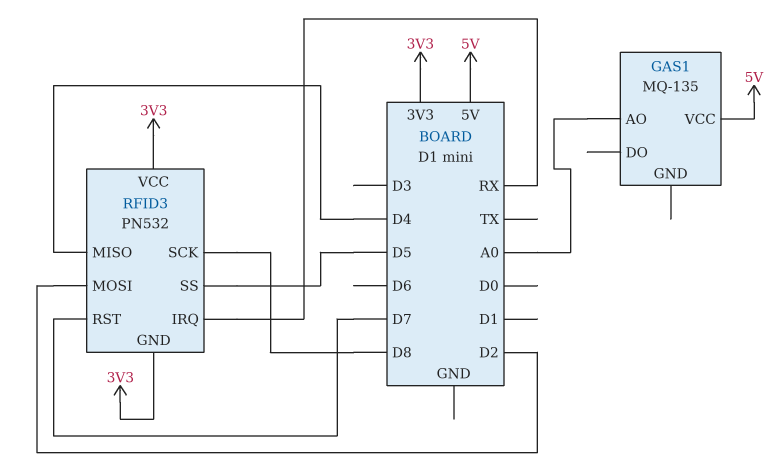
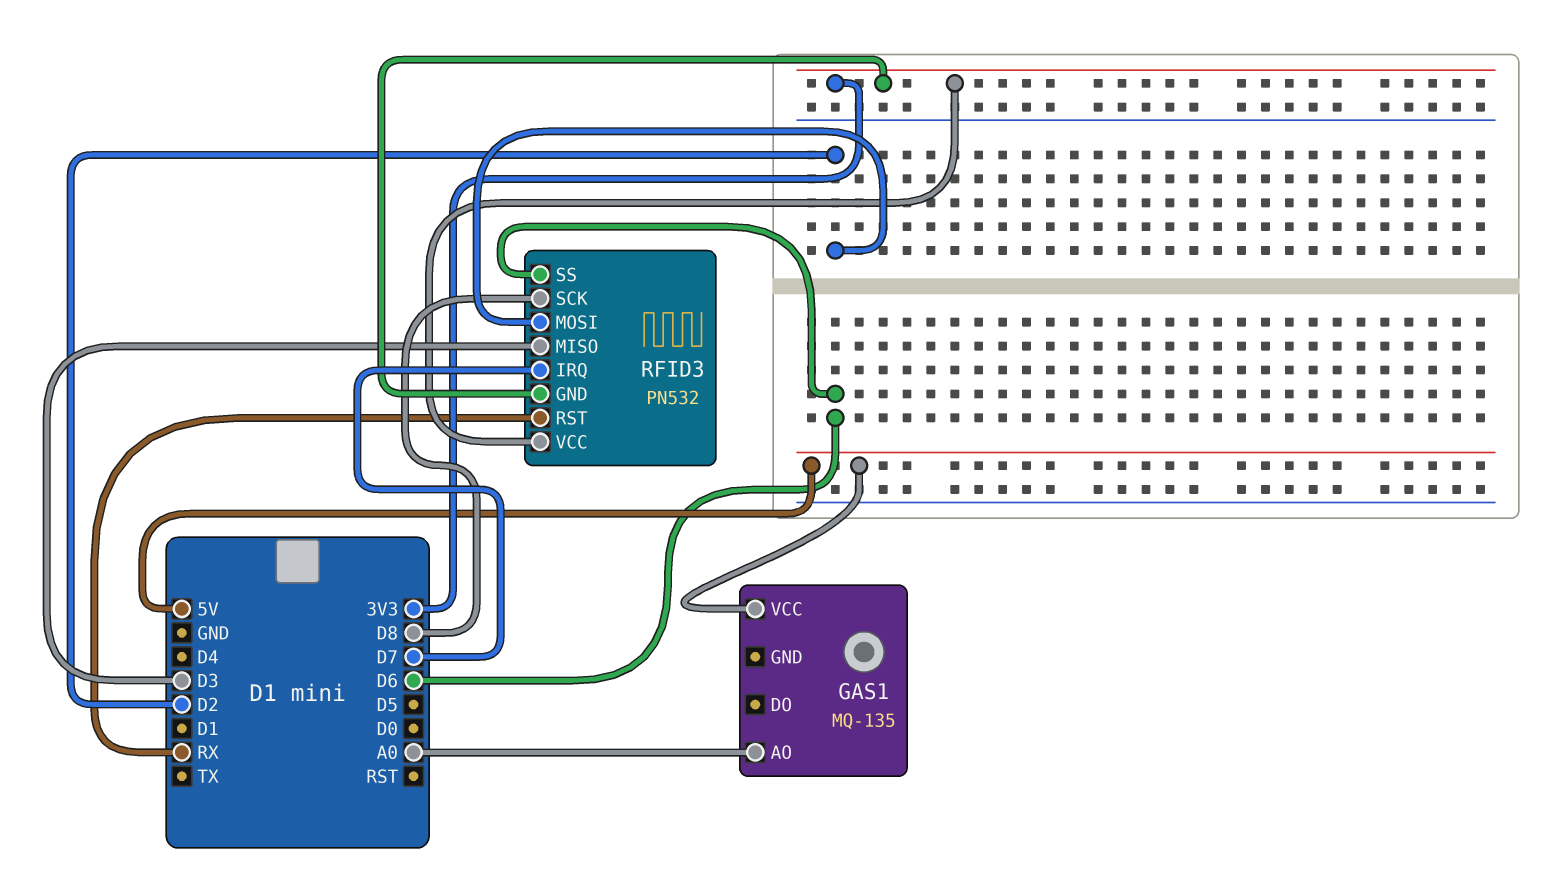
RFID3 pin IRQ: RX -> D7
RFID3 pin MISO: D4 -> D3
RFID3 pin RST: D7 -> RX
RFID3 pin SS: D5 -> D6

